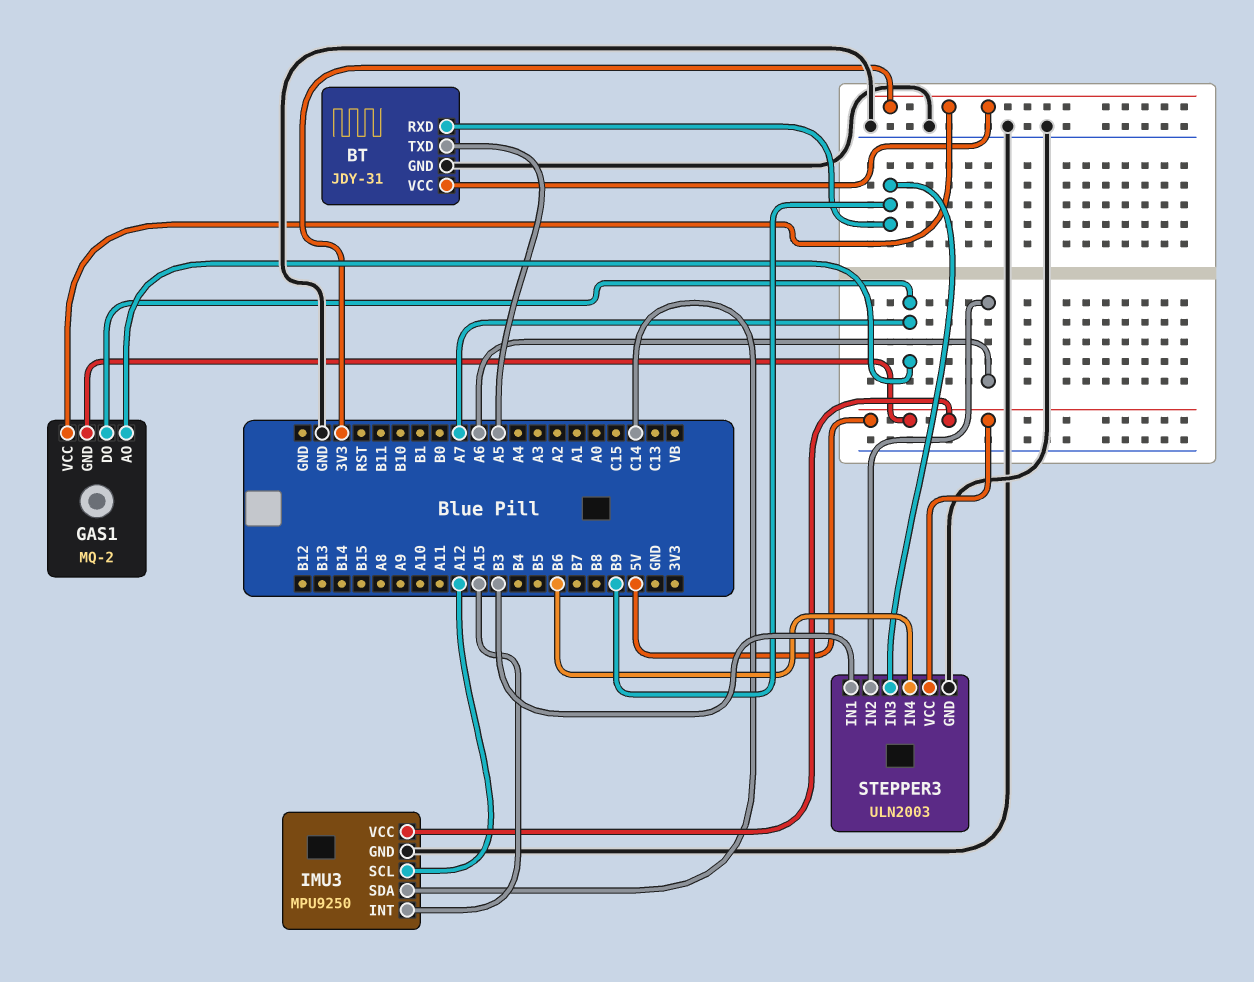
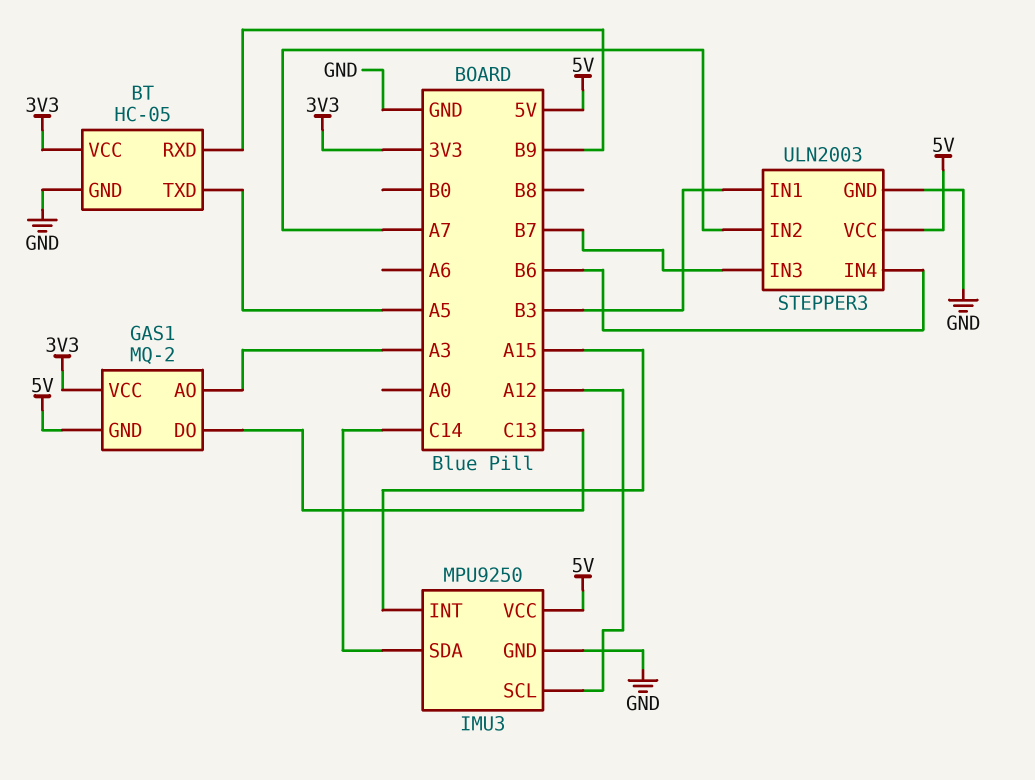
BT: JDY-31 -> HC-05
GAS1 pin AO: A7 -> A3
GAS1 pin DO: A7 -> C13
STEPPER3 pin IN2: A6 -> A7
STEPPER3 pin IN3: B9 -> B7

